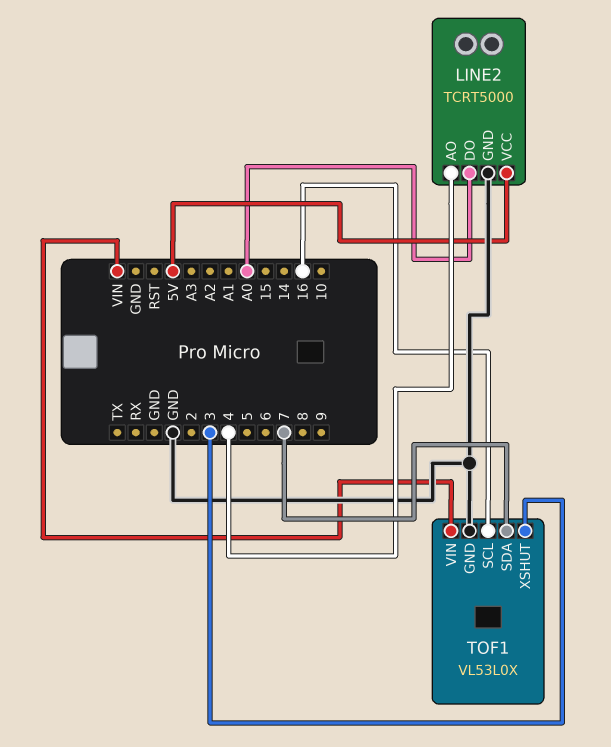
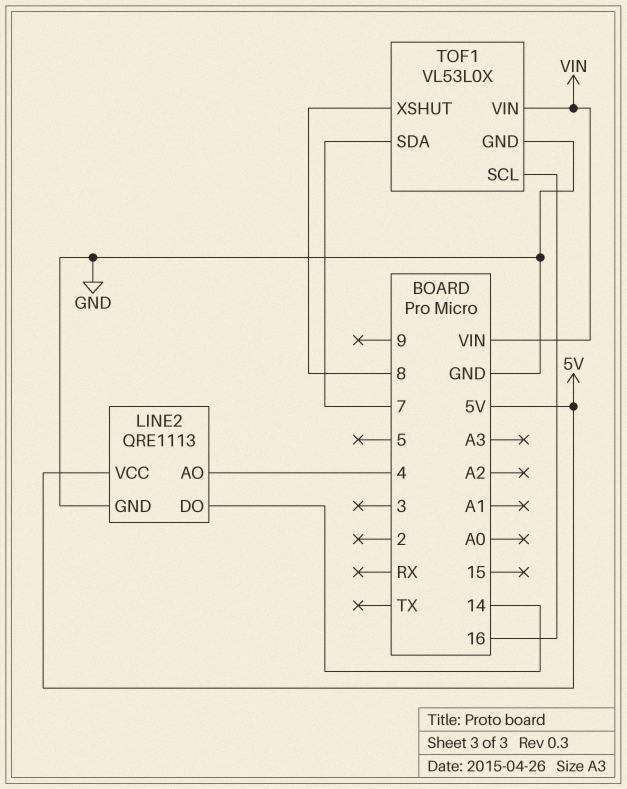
LINE2: TCRT5000 -> QRE1113
LINE2 pin DO: A0 -> 14
TOF1 pin XSHUT: 3 -> 8

